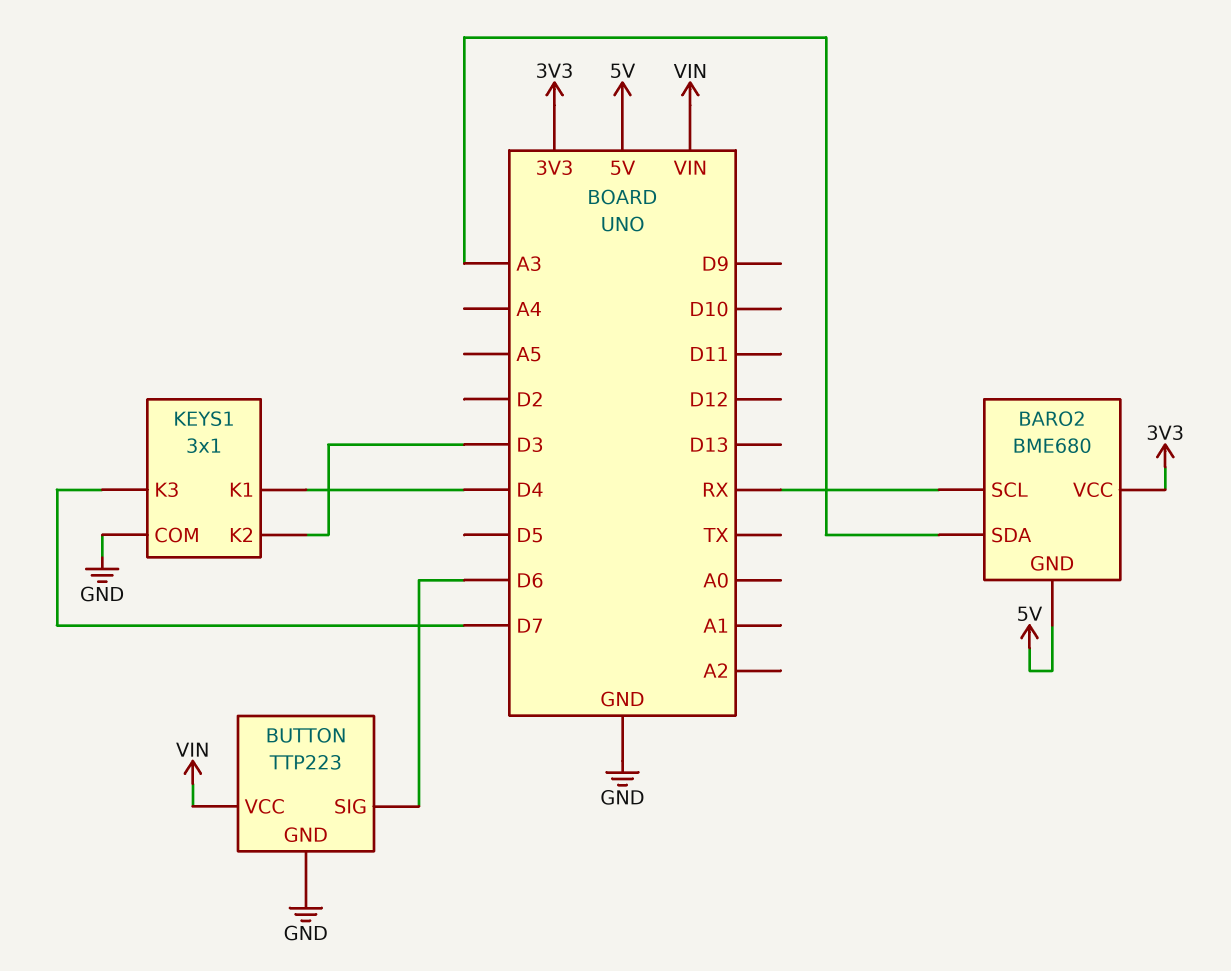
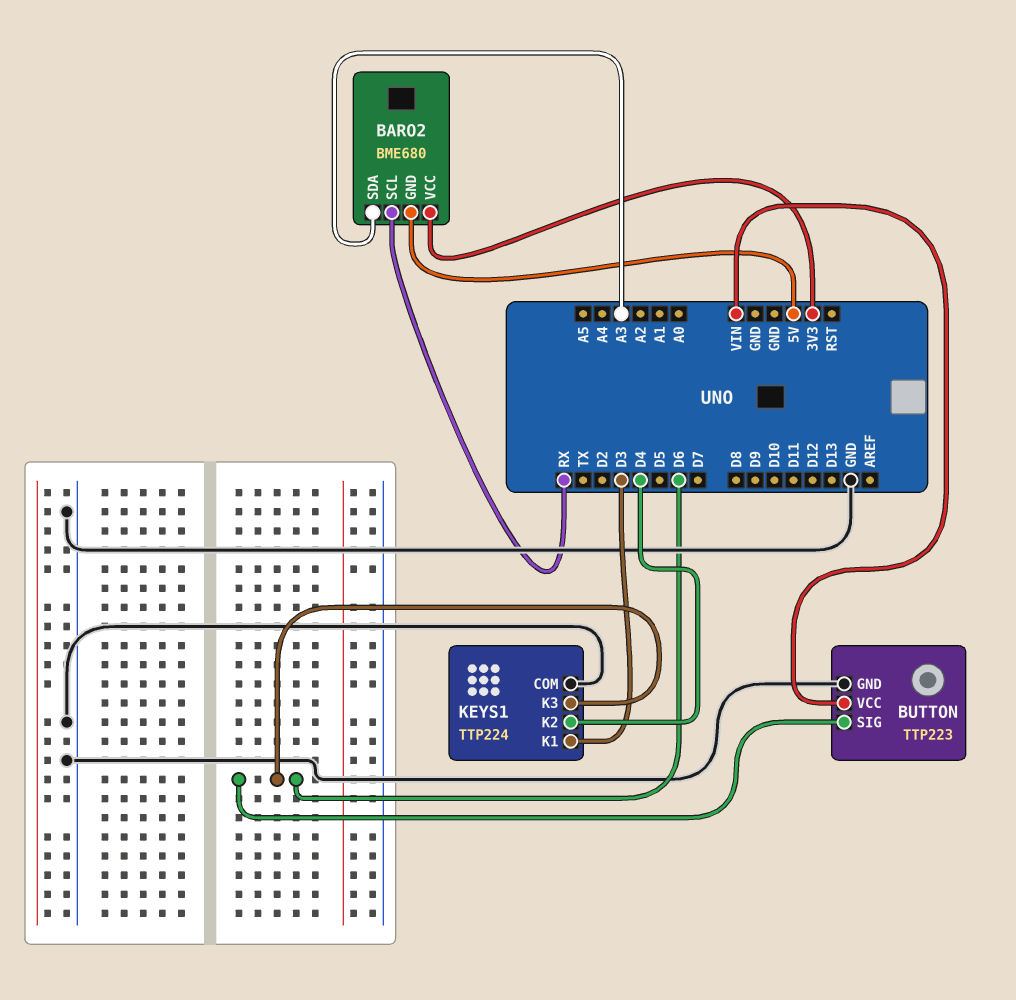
KEYS1: 3x1 -> TTP224
KEYS1 pin K1: D4 -> D3
KEYS1 pin K2: D3 -> D4
KEYS1 pin K3: D7 -> D6

